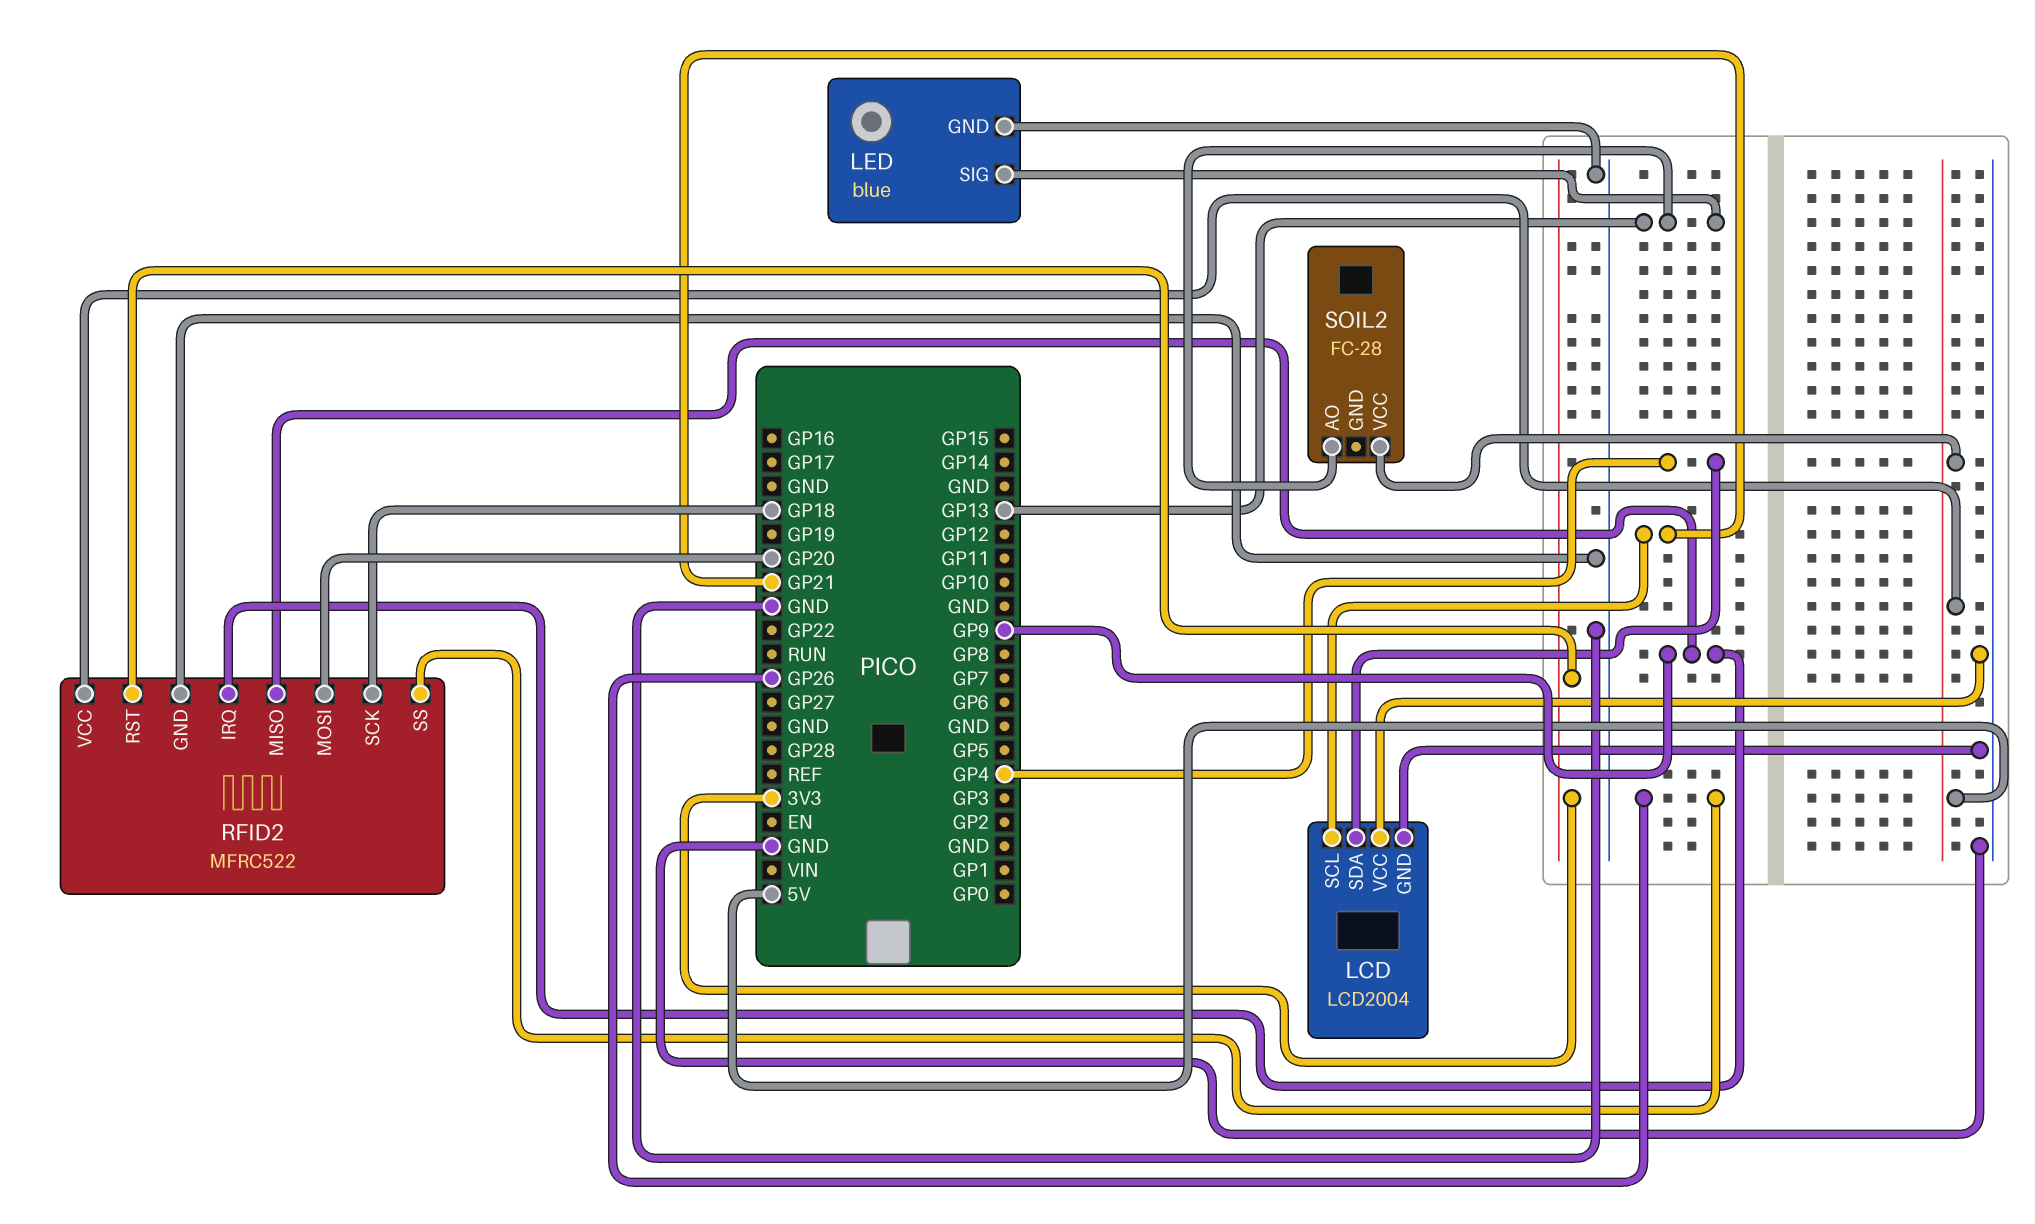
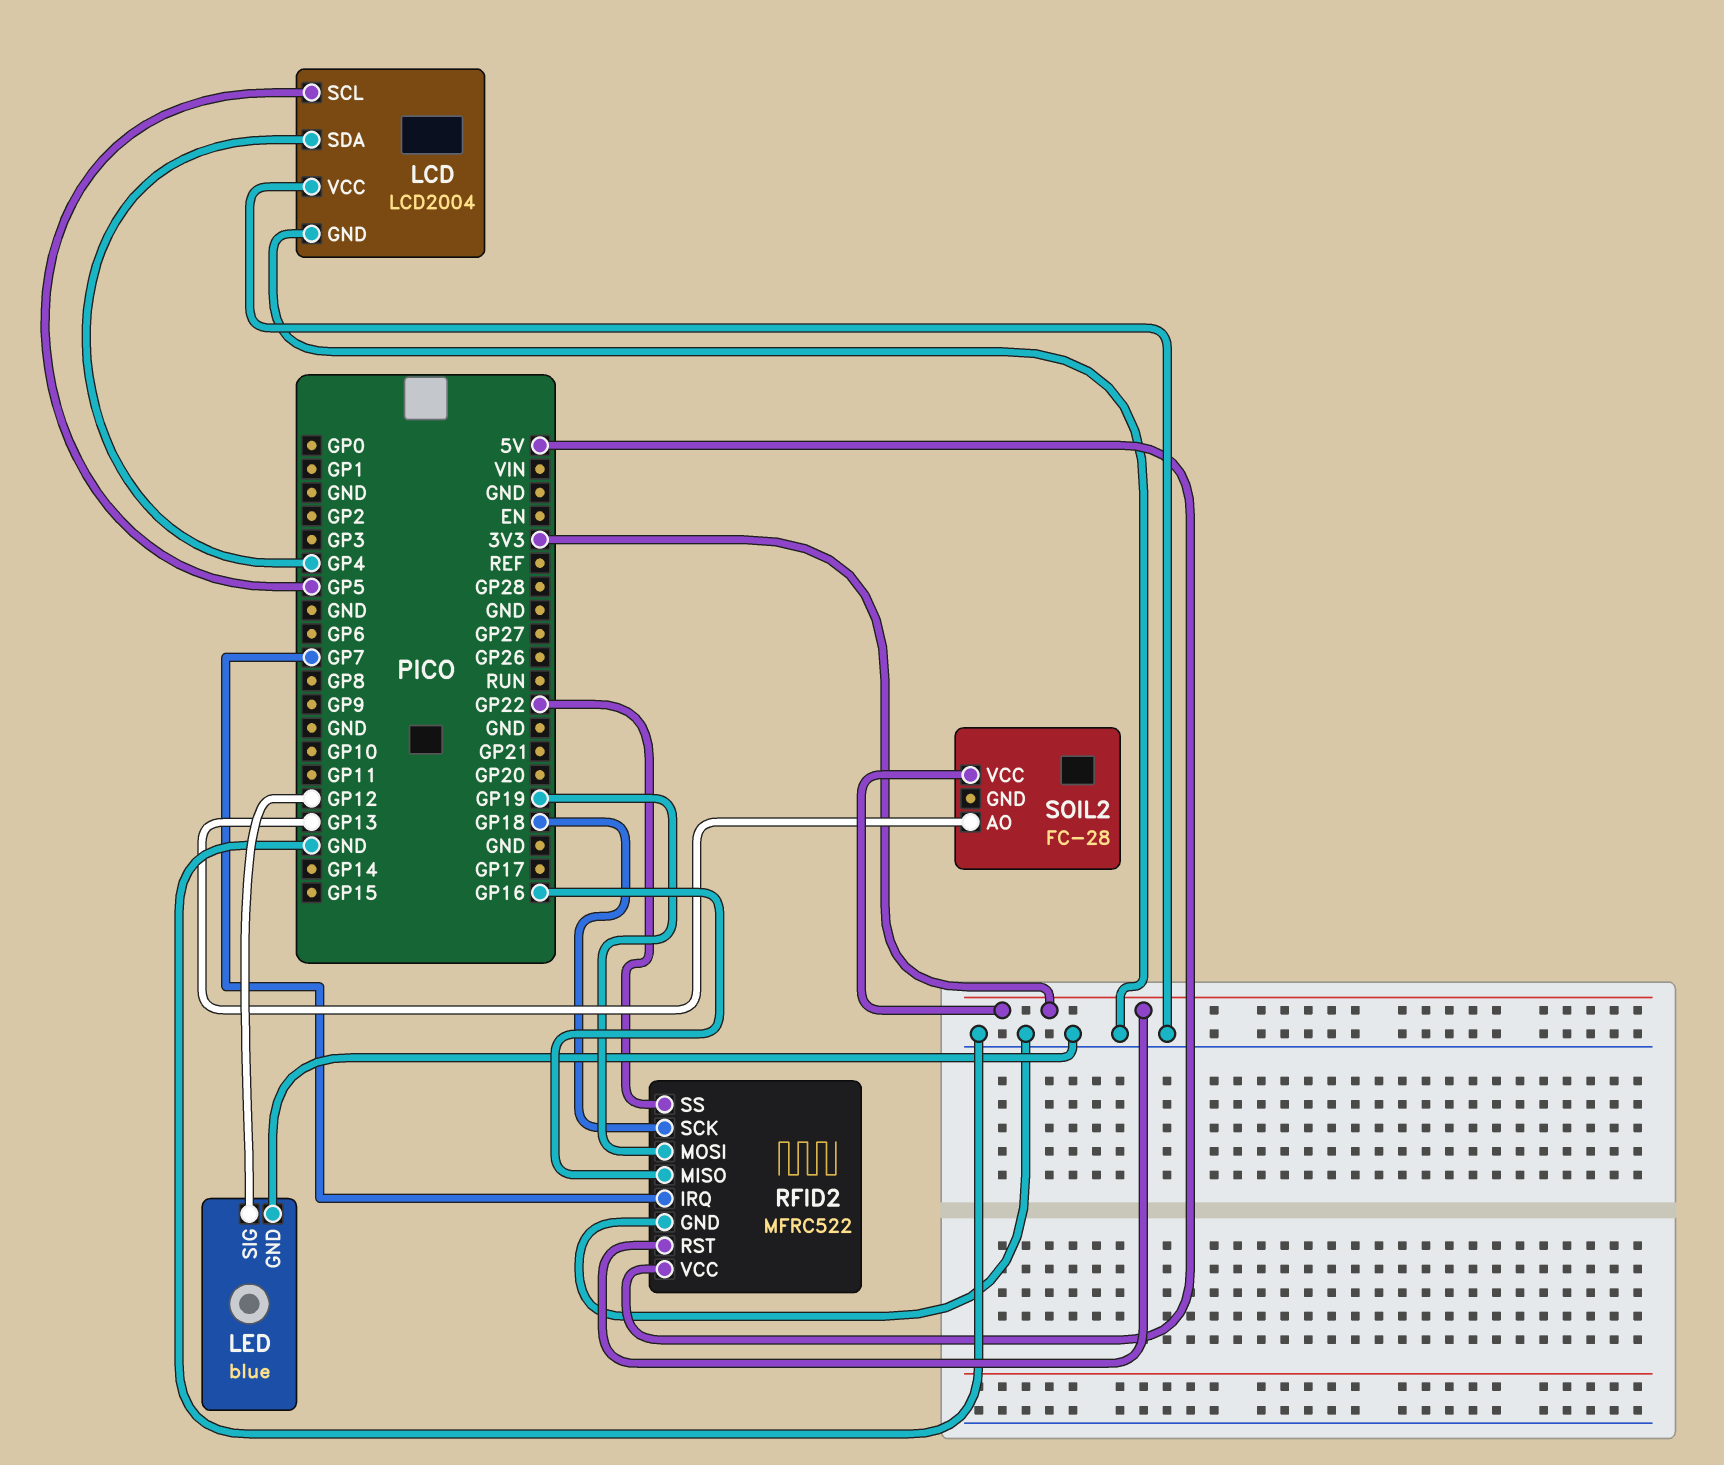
LCD pin SCL: GP21 -> GP5
LED pin SIG: GP13 -> GP12
RFID2 pin IRQ: GP9 -> GP7
RFID2 pin MISO: GP9 -> GP16
RFID2 pin MOSI: GP20 -> GP19
RFID2 pin SS: GP26 -> GP22
SOIL2 pin VCC: 5V -> 3V3

